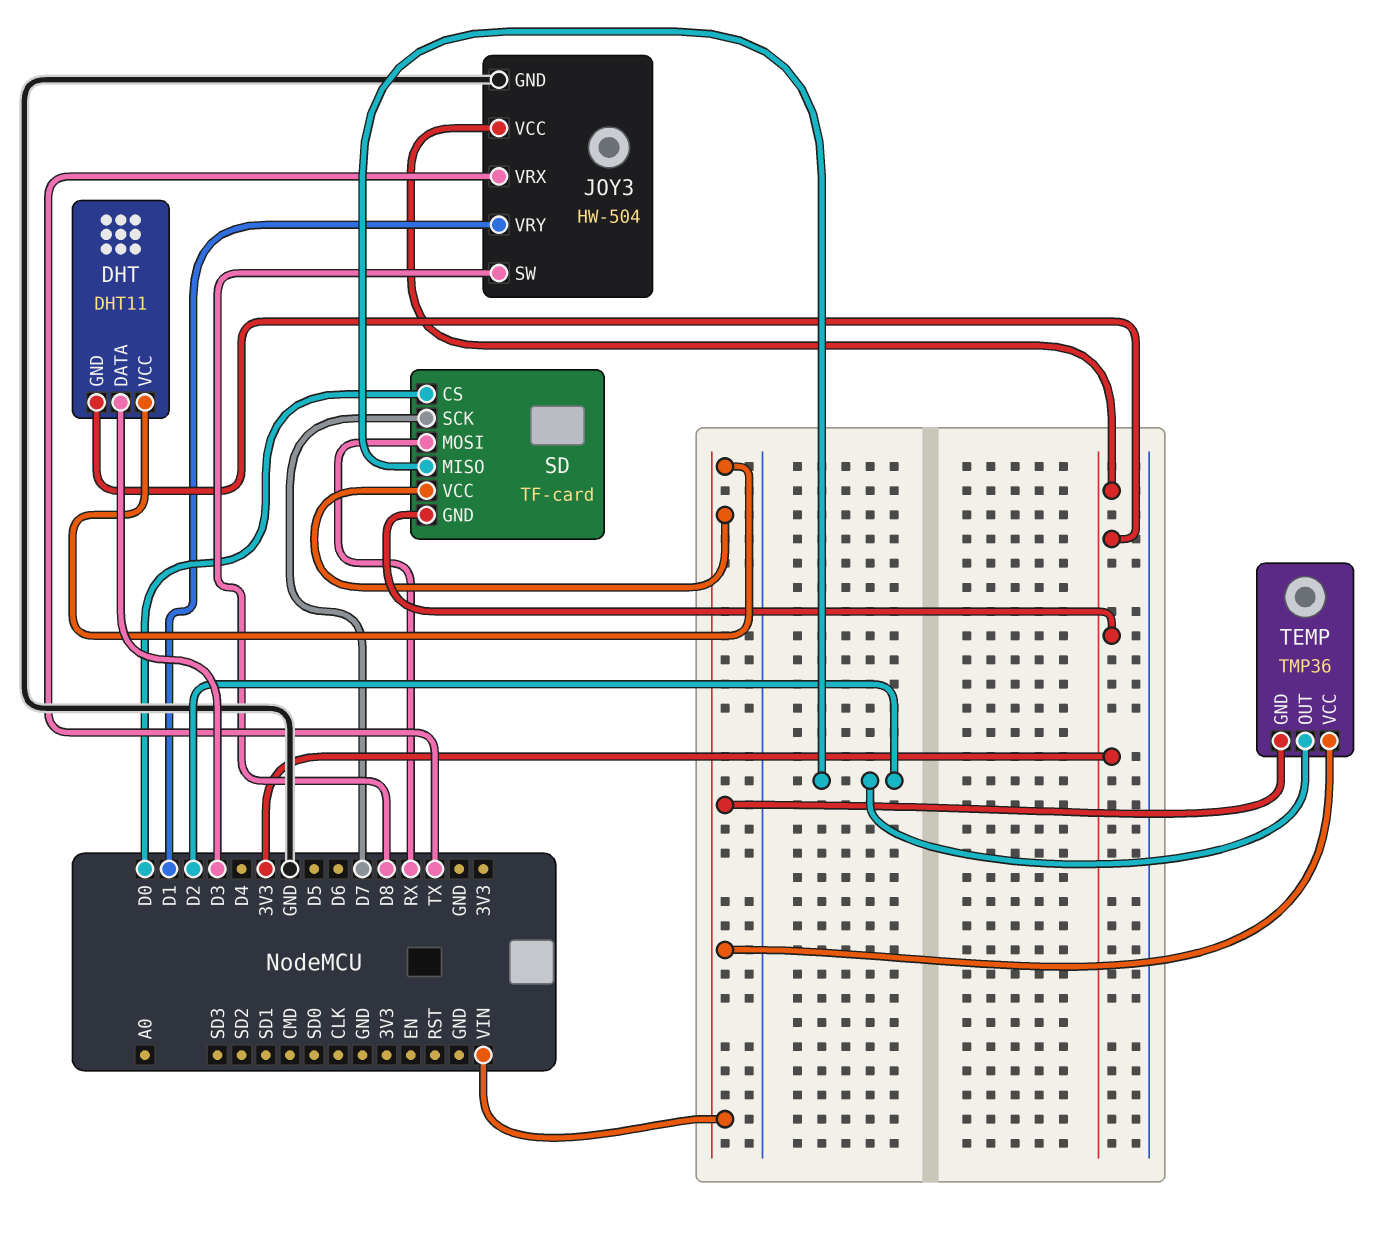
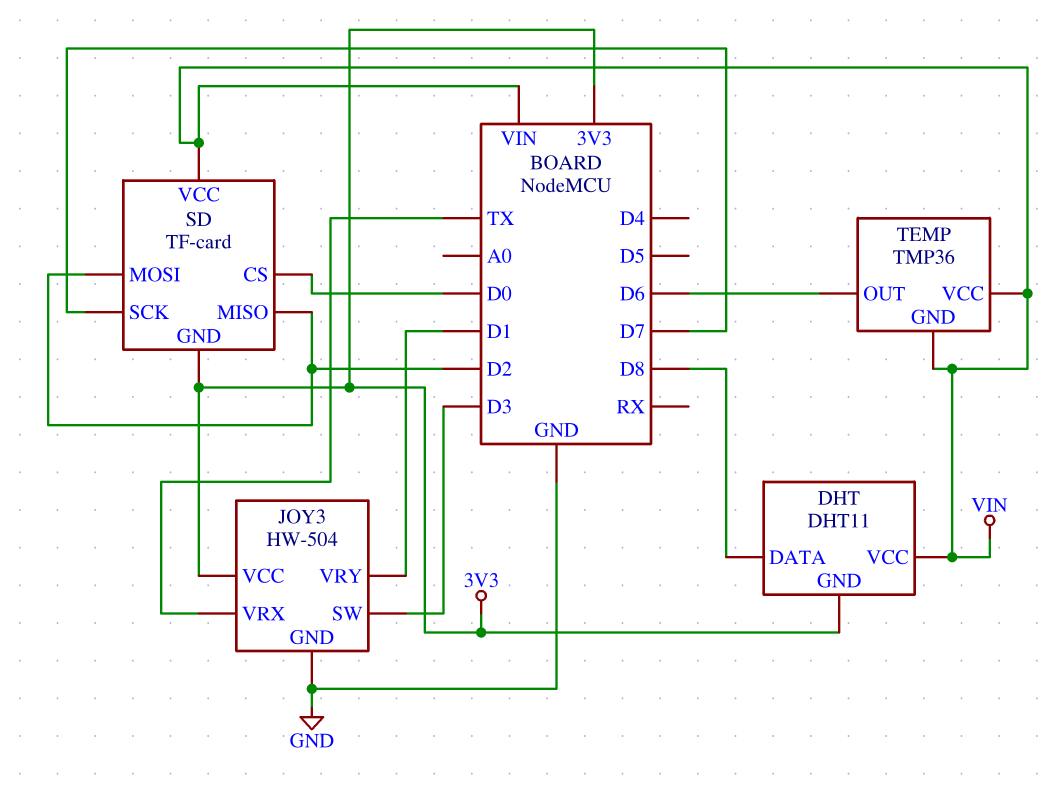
DHT pin DATA: D3 -> D8
JOY3 pin SW: D8 -> D3
SD pin MOSI: RX -> D2
TEMP pin OUT: D2 -> D6

